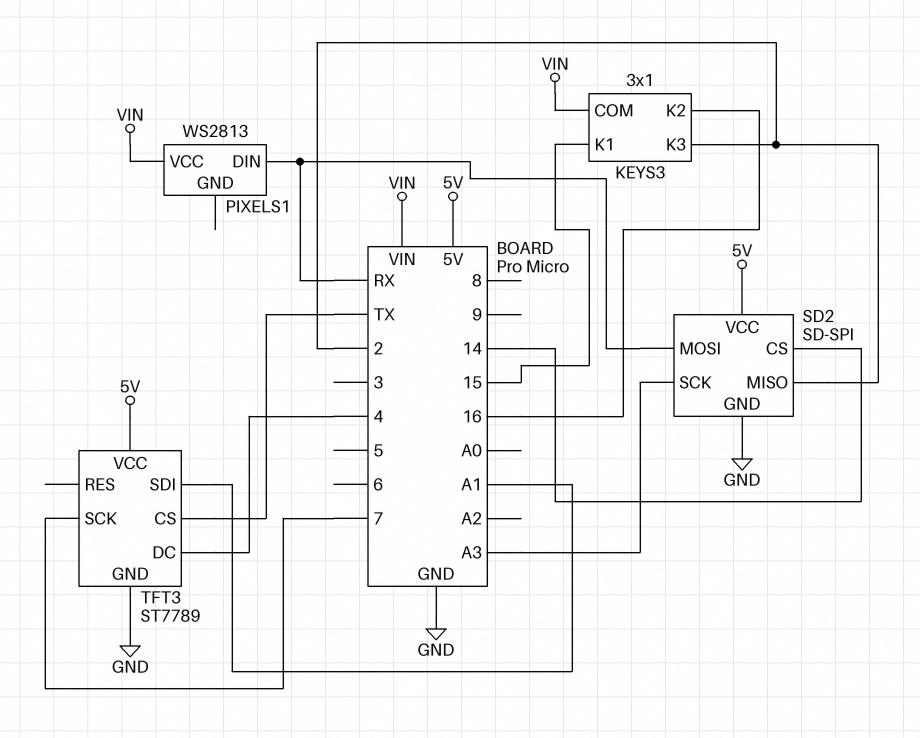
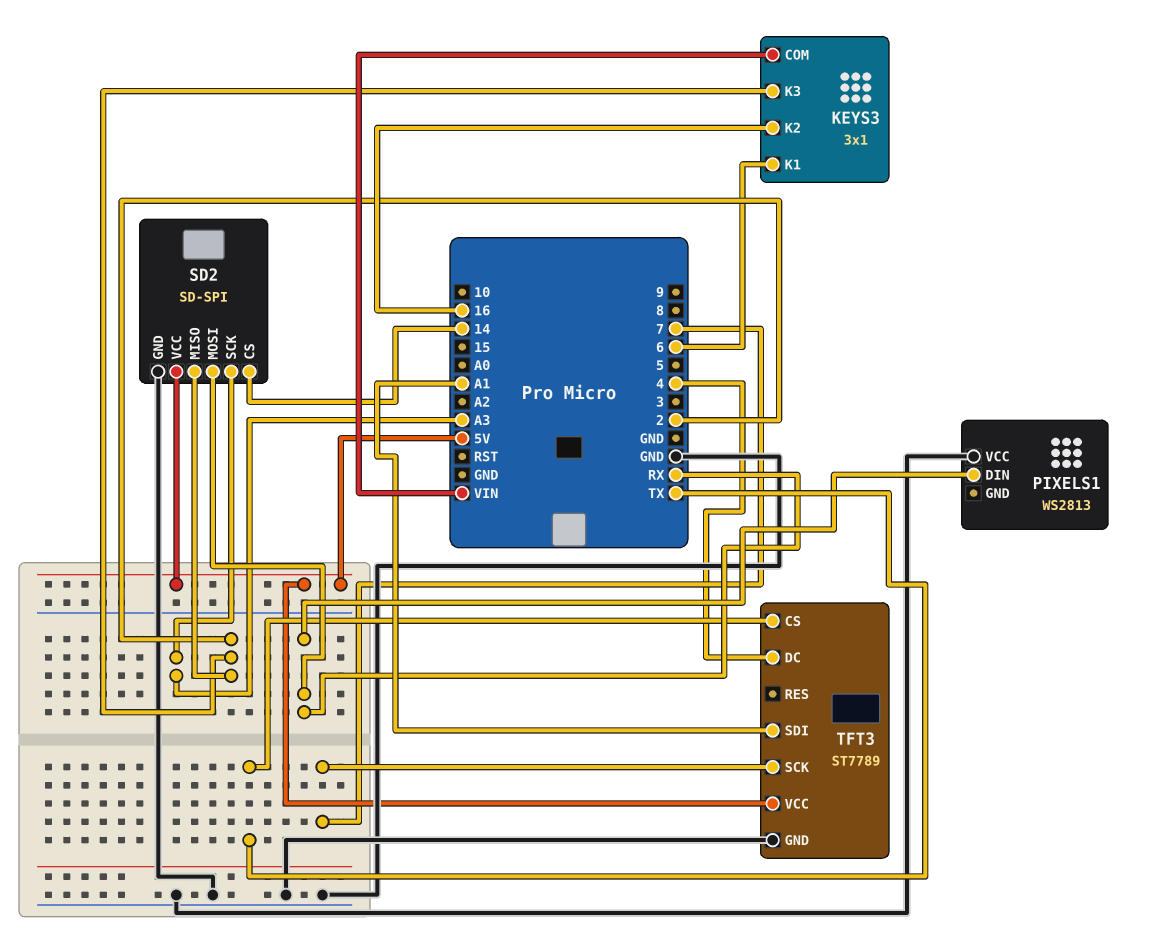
KEYS3 pin K1: 15 -> 6
PIXELS1 pin VCC: VIN -> GND

